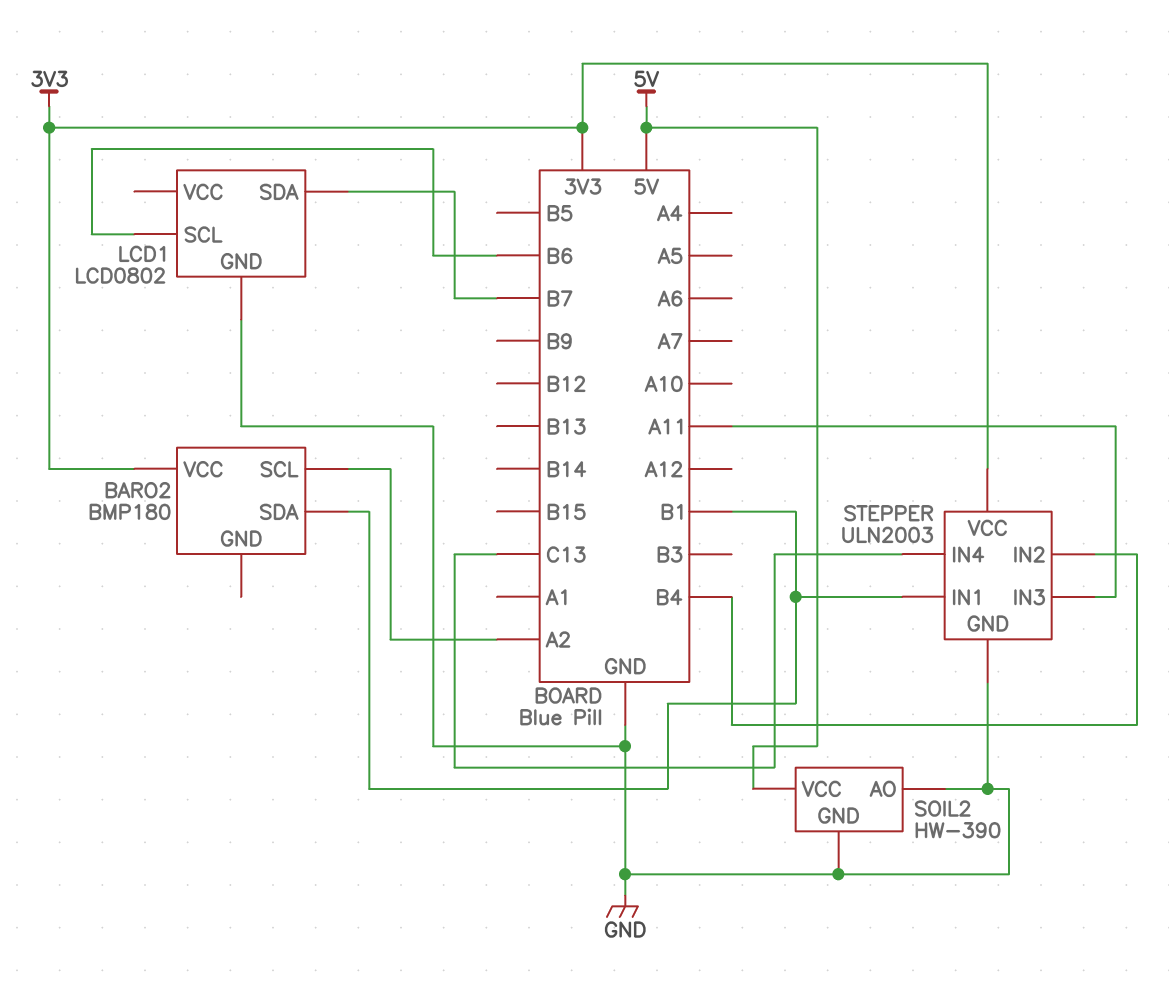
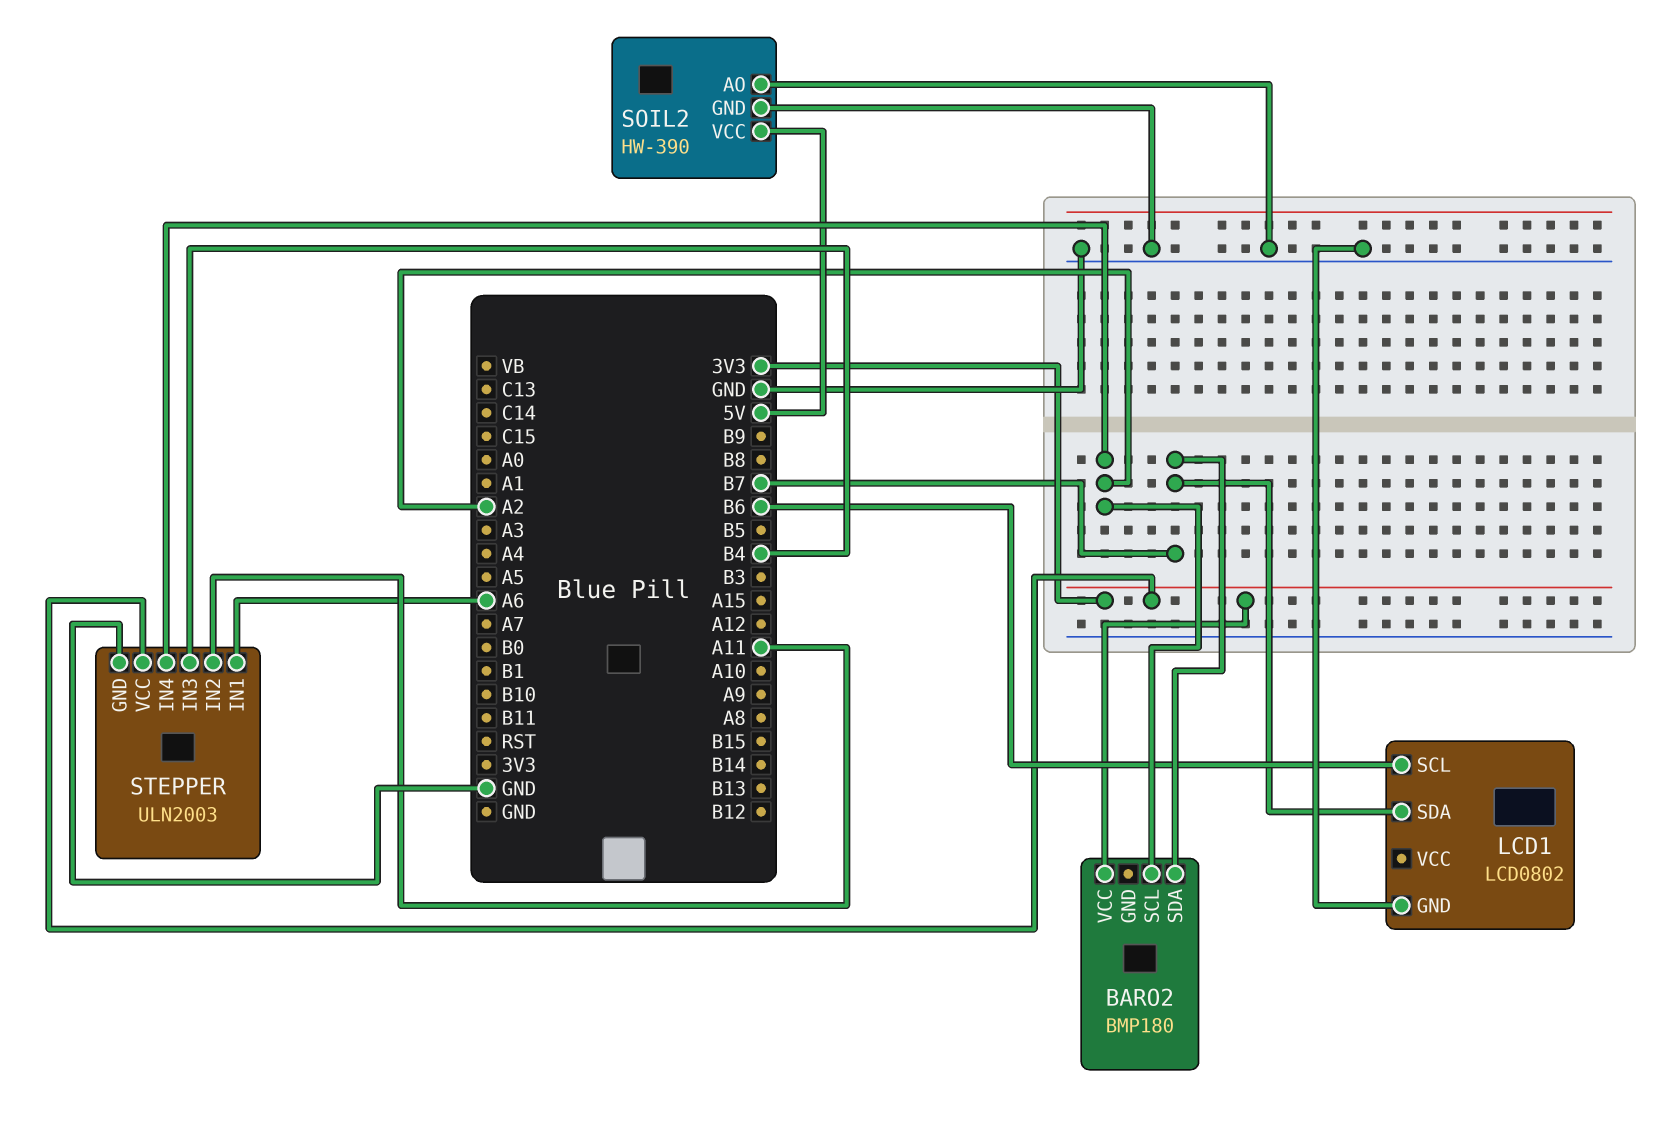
BARO2 pin SDA: B1 -> B7
STEPPER pin IN1: B1 -> A6
STEPPER pin IN2: B4 -> A11
STEPPER pin IN3: A11 -> B4
STEPPER pin IN4: C13 -> A2

